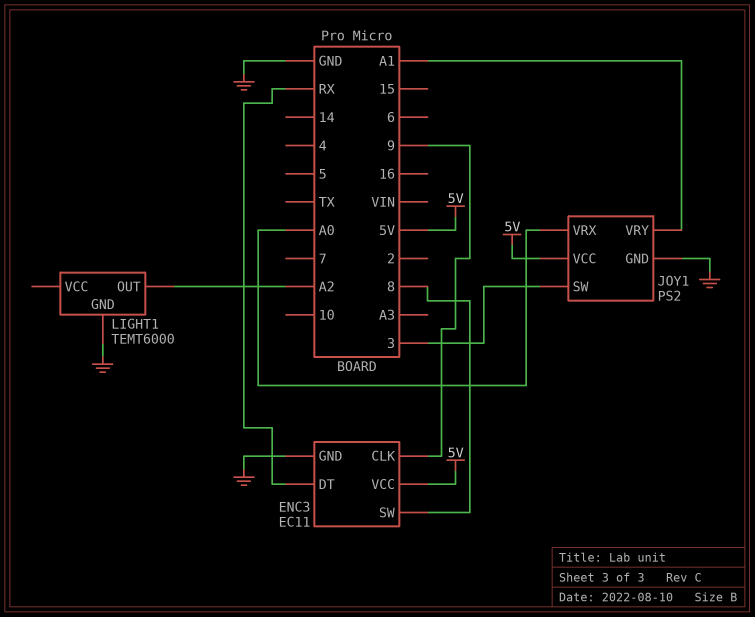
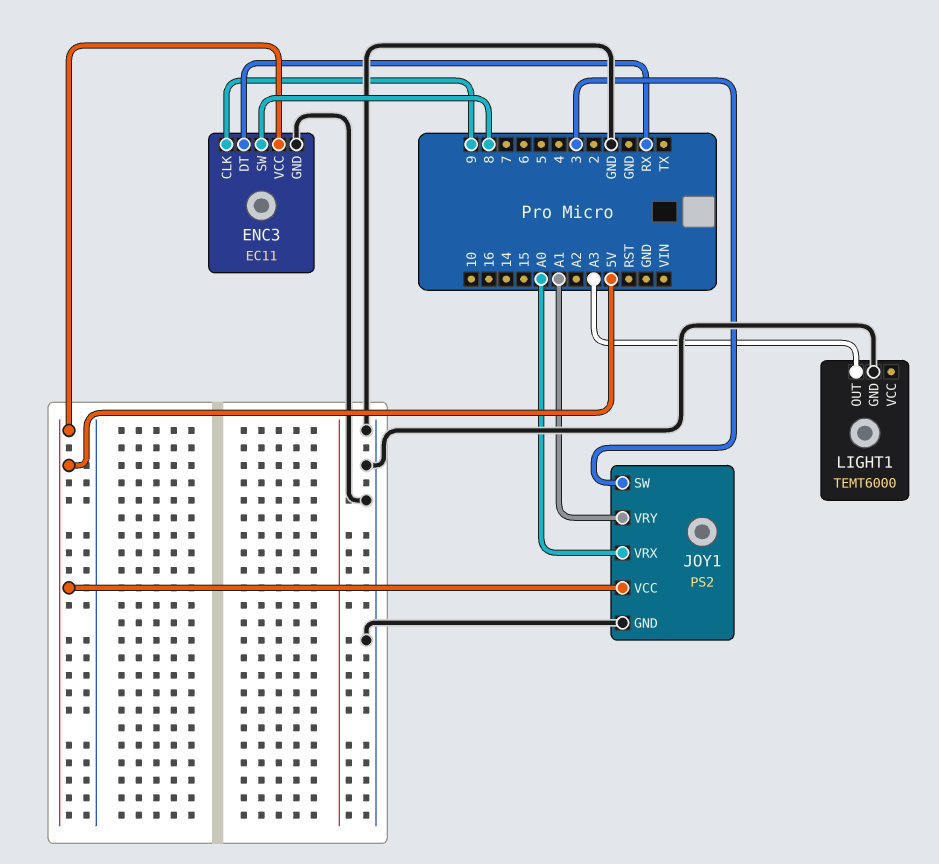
LIGHT1 pin OUT: A2 -> A3

